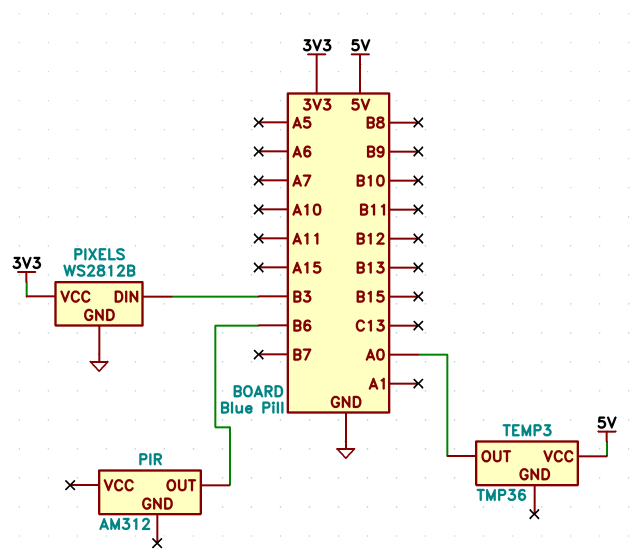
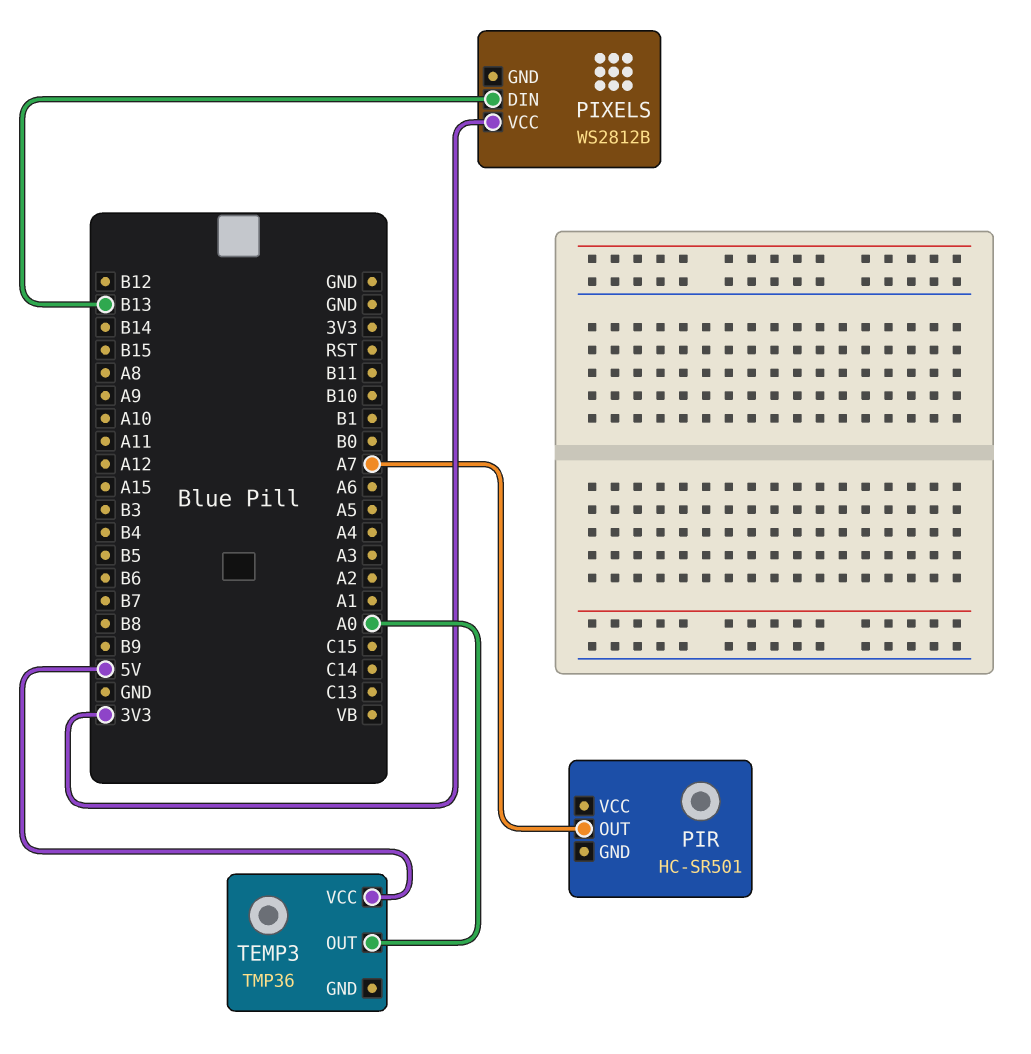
PIR: AM312 -> HC-SR501
PIR pin OUT: B6 -> A7
PIXELS pin DIN: B3 -> B13
PIXELS pin GND: GND -> none

